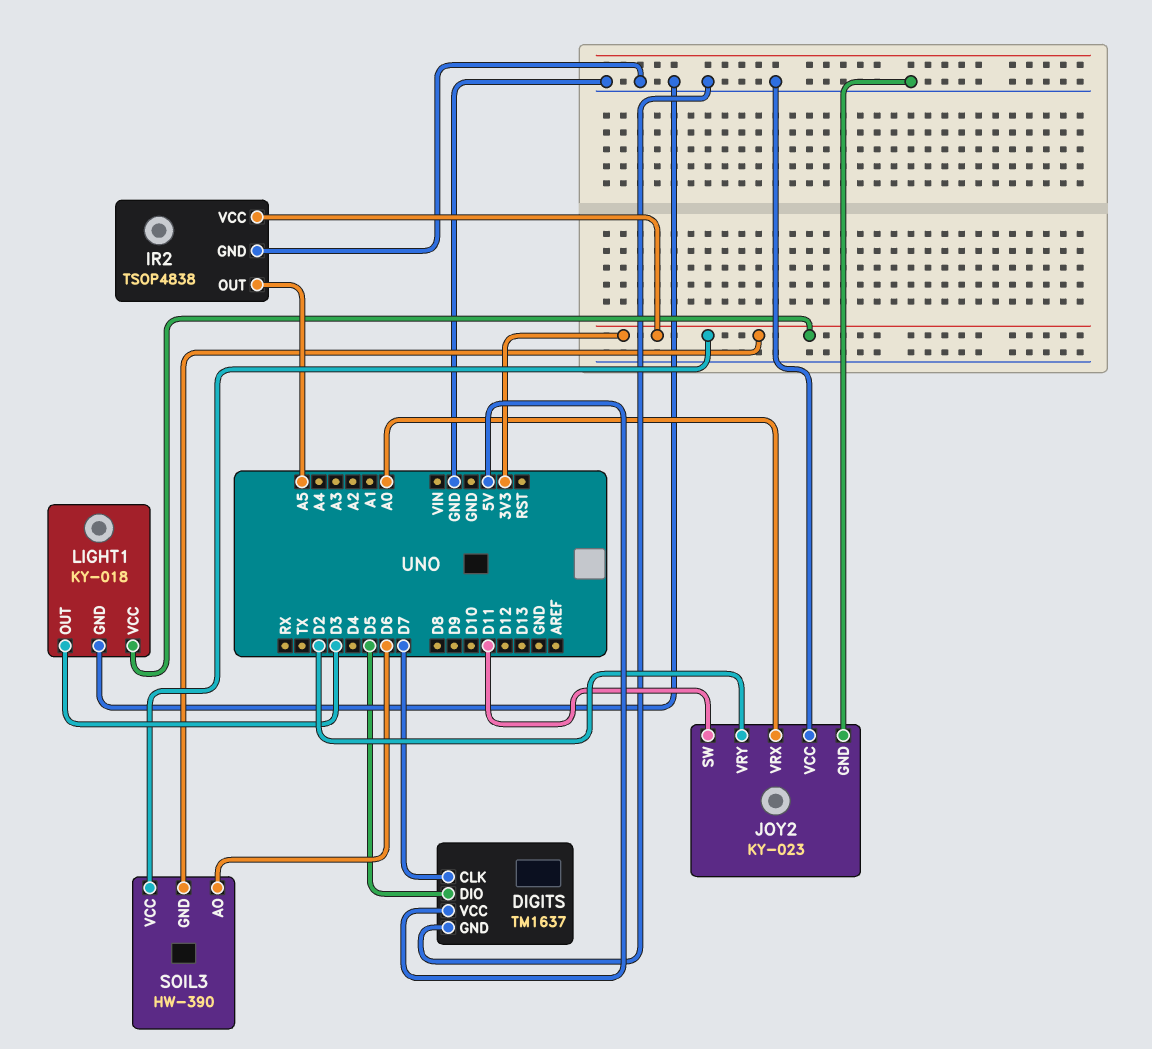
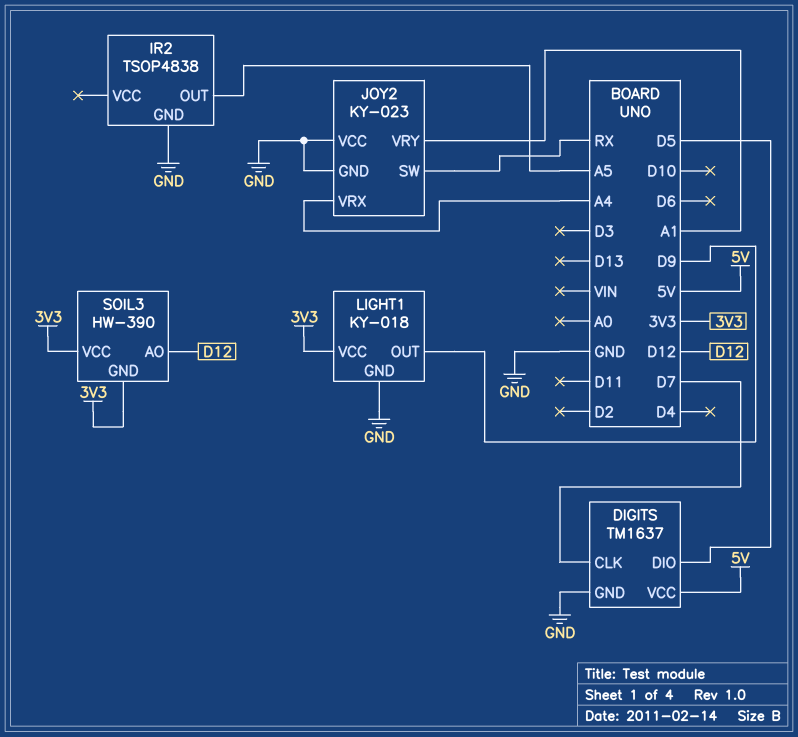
IR2 pin VCC: 3V3 -> none
JOY2 pin SW: D11 -> RX
JOY2 pin VRX: A0 -> A4
JOY2 pin VRY: D2 -> A1
LIGHT1 pin OUT: D3 -> D9
SOIL3 pin AO: D6 -> D12

